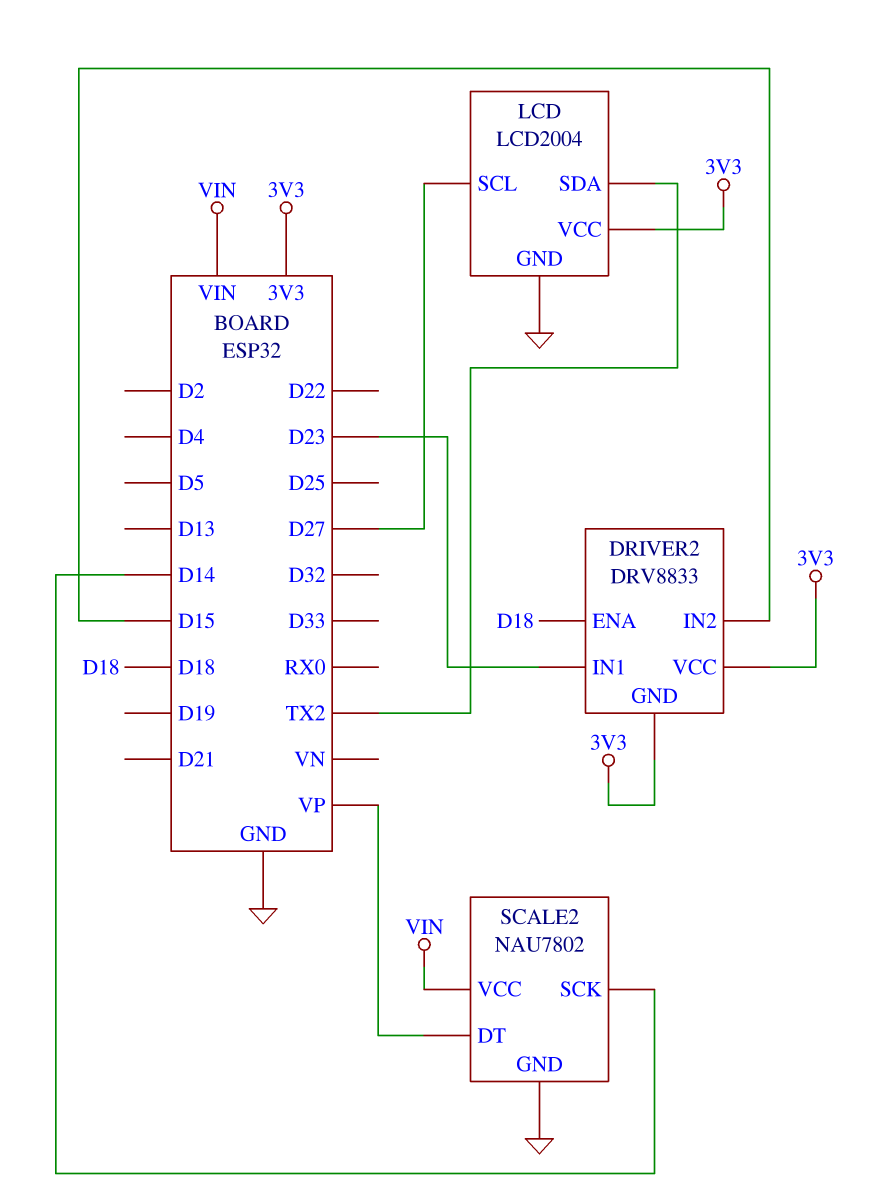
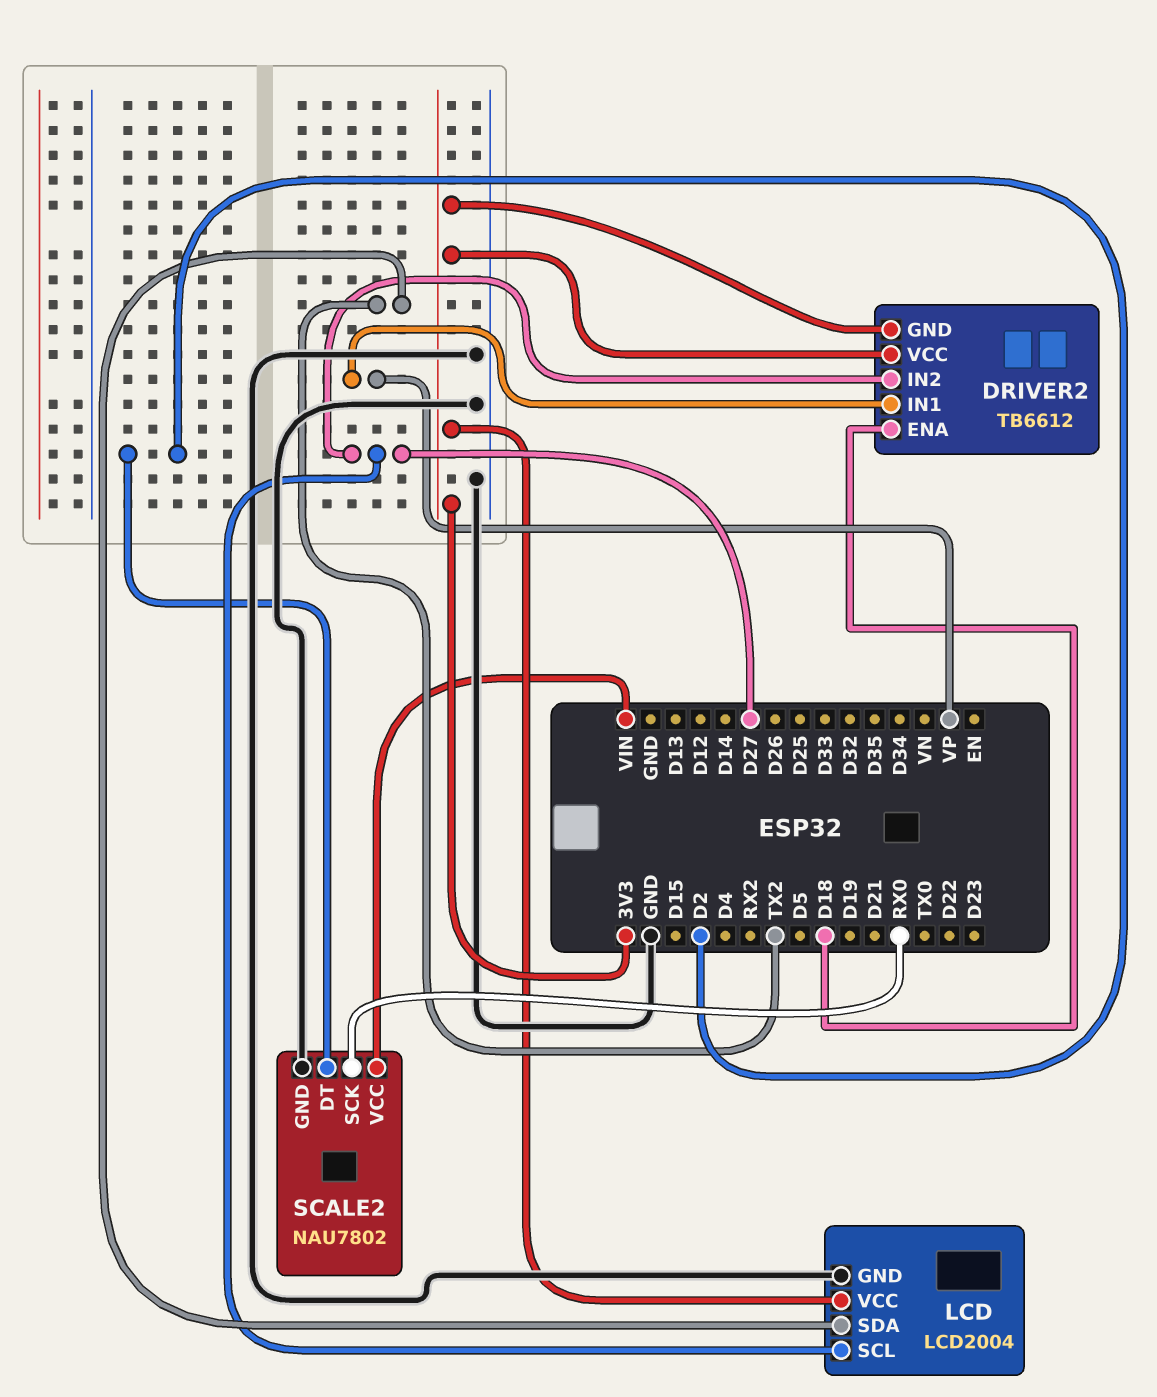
DRIVER2: DRV8833 -> TB6612
DRIVER2 pin IN1: D23 -> VP
DRIVER2 pin IN2: D15 -> D27
SCALE2 pin DT: VP -> D2
SCALE2 pin SCK: D14 -> RX0

